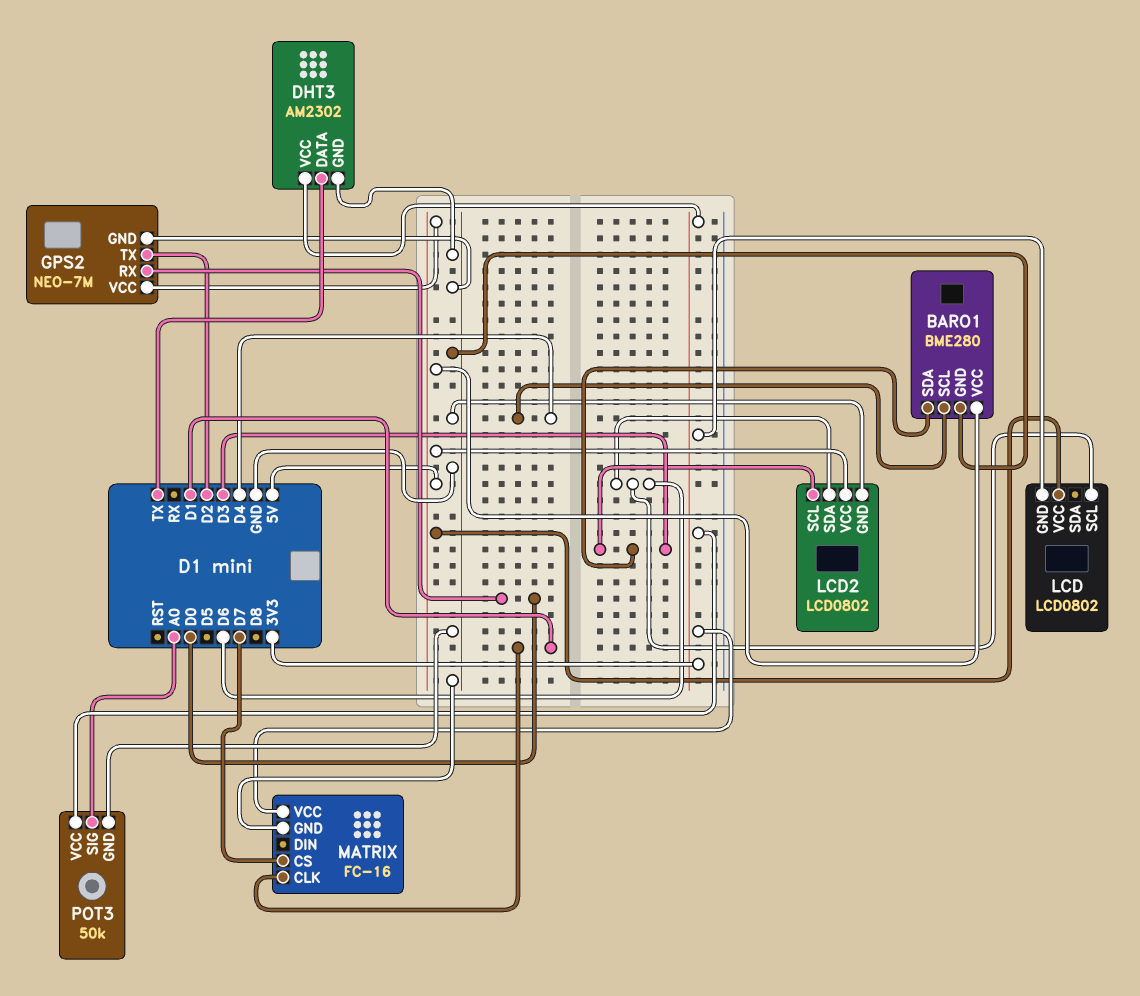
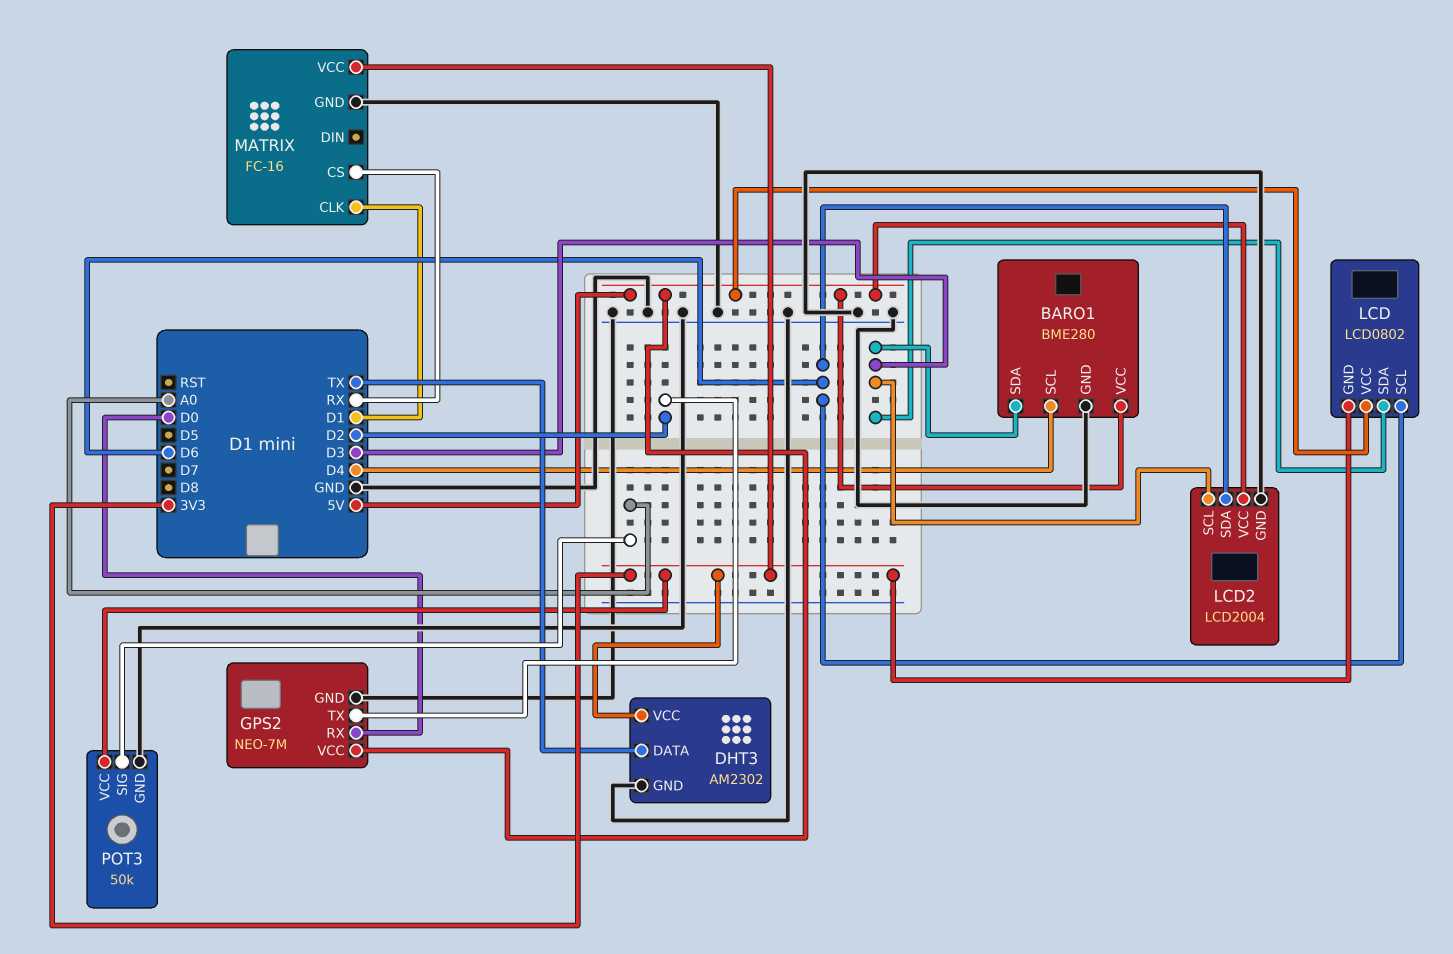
LCD pin SDA: none -> D3
LCD2: LCD0802 -> LCD2004
MATRIX pin CS: D7 -> RX

